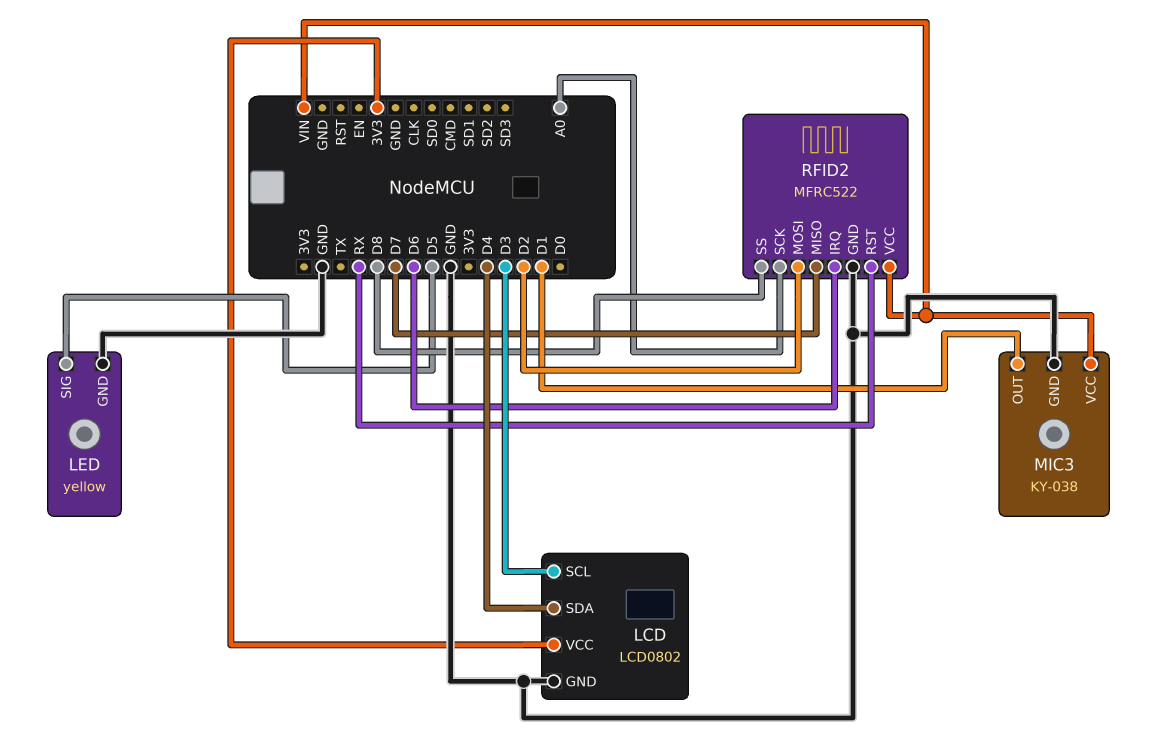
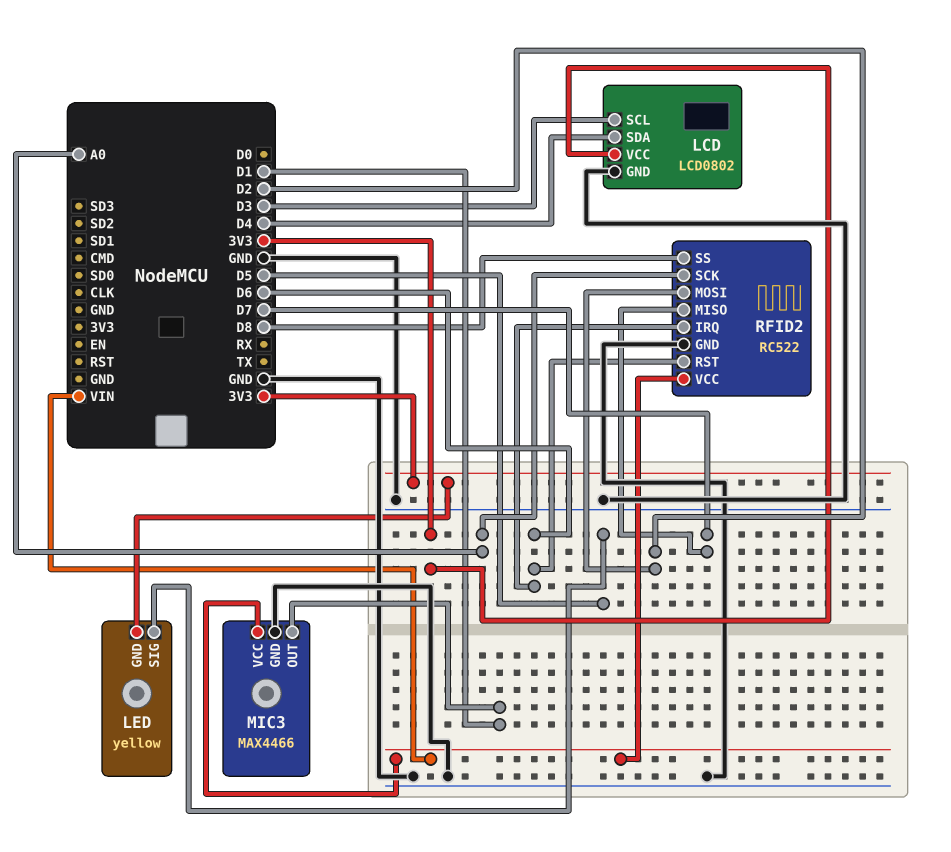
LED pin GND: GND -> 3V3
MIC3: KY-038 -> MAX4466
RFID2: MFRC522 -> RC522
RFID2 pin RST: RX -> D6

